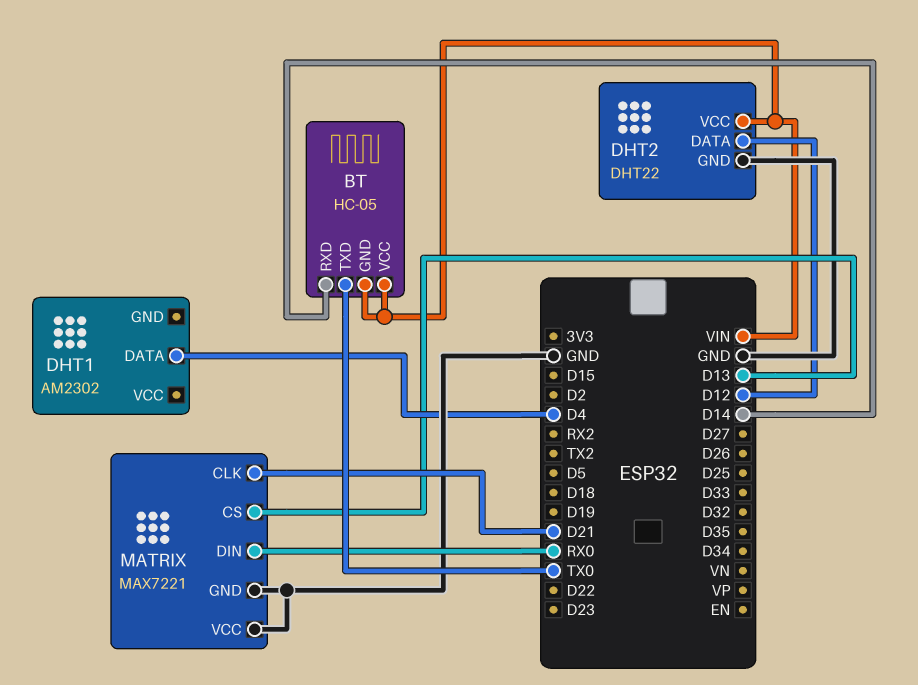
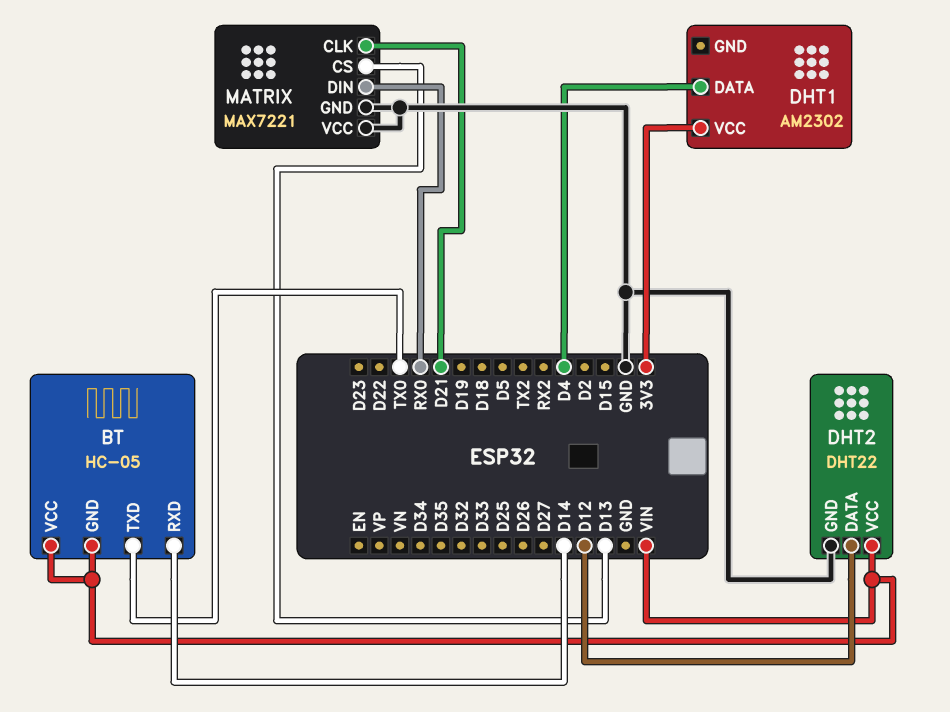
DHT1 pin VCC: none -> 3V3

